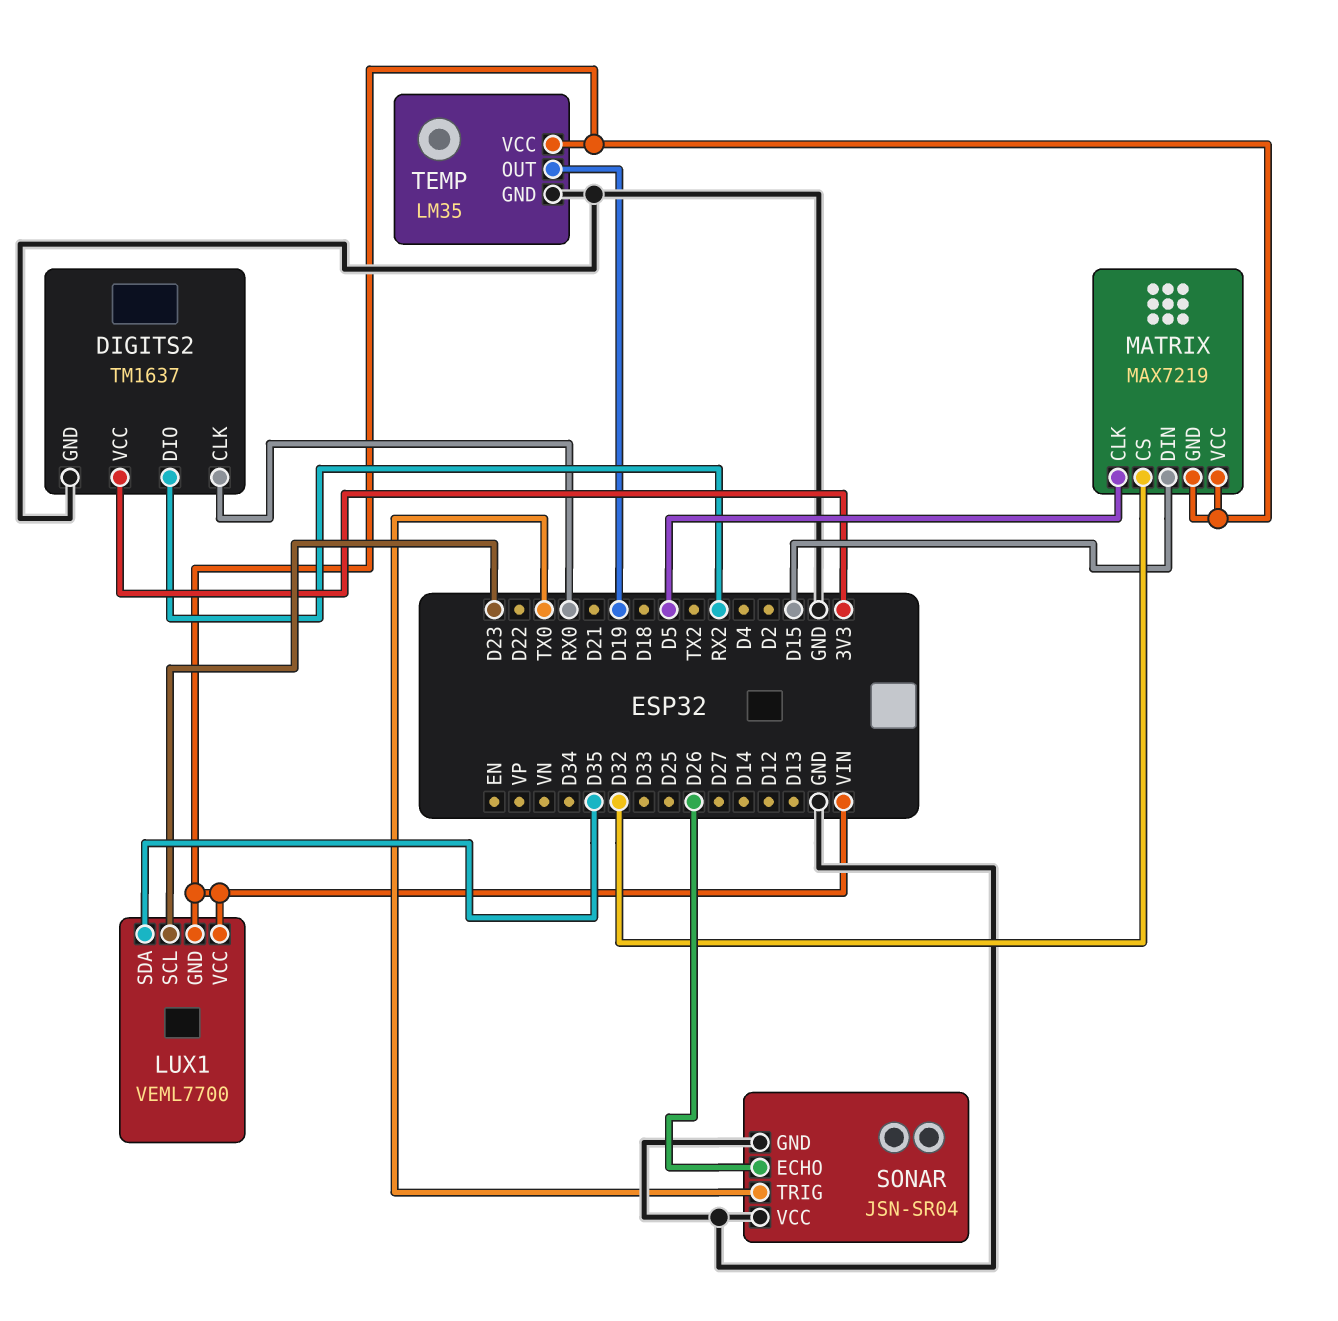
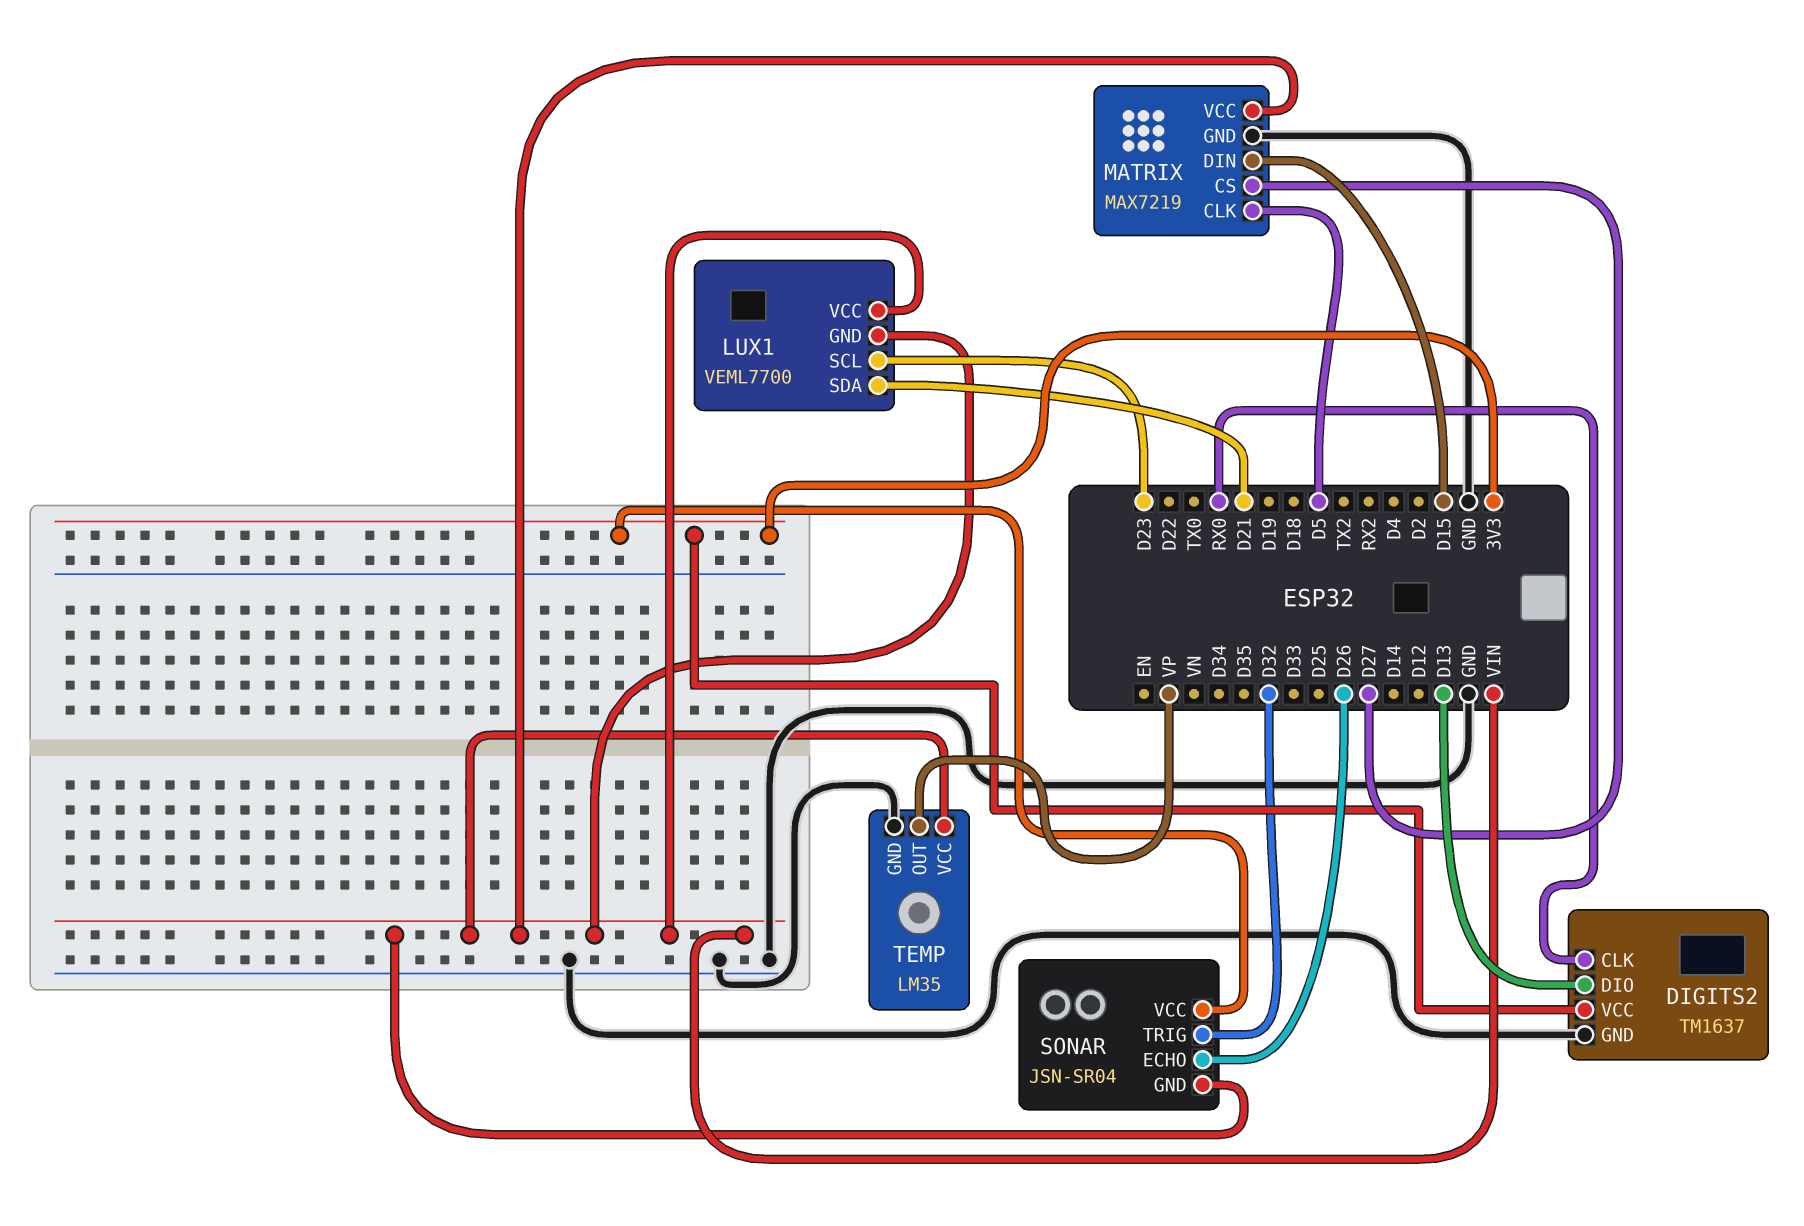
DIGITS2 pin DIO: RX2 -> D13
LUX1 pin SDA: D35 -> D21
MATRIX pin CS: D32 -> D27
MATRIX pin GND: VIN -> GND
SONAR pin GND: GND -> VIN
SONAR pin TRIG: TX0 -> D32
SONAR pin VCC: GND -> 3V3
TEMP pin OUT: D19 -> VP

